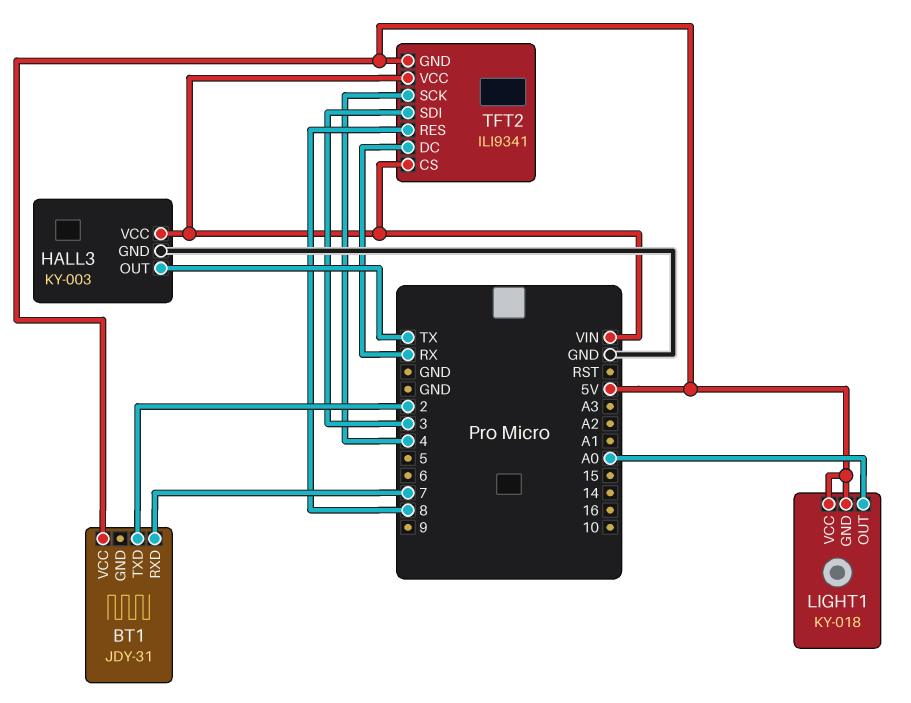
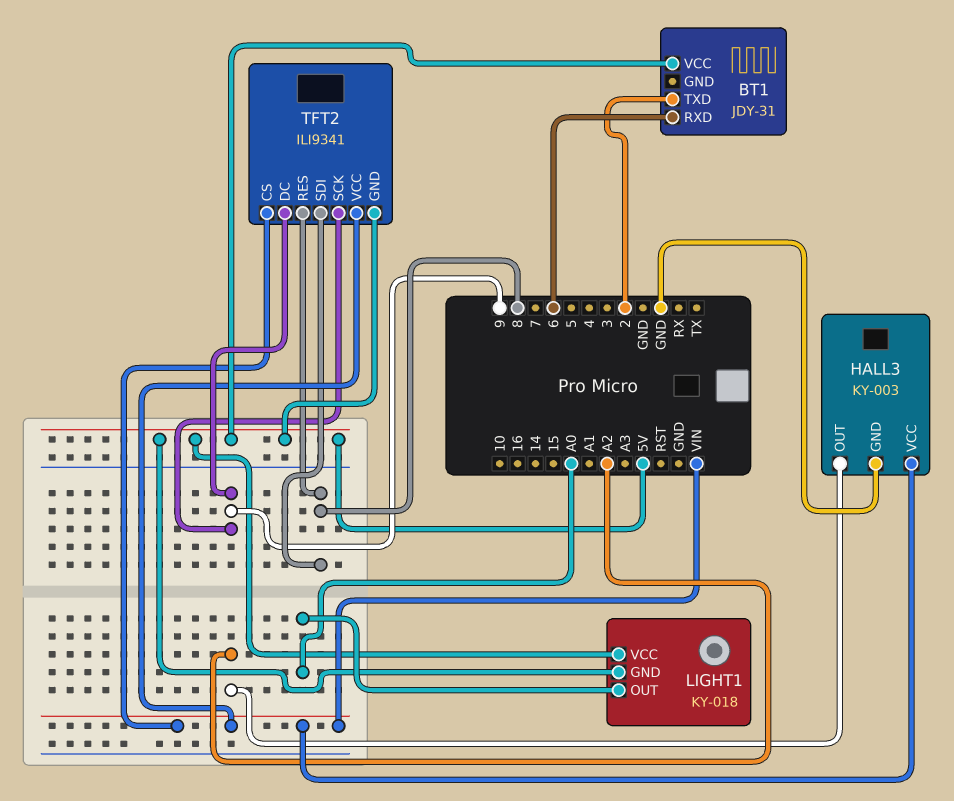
BT1 pin RXD: 7 -> 6
HALL3 pin OUT: TX -> A2
TFT2 pin DC: RX -> 9
TFT2 pin SCK: 4 -> 9
TFT2 pin SDI: 3 -> 8

